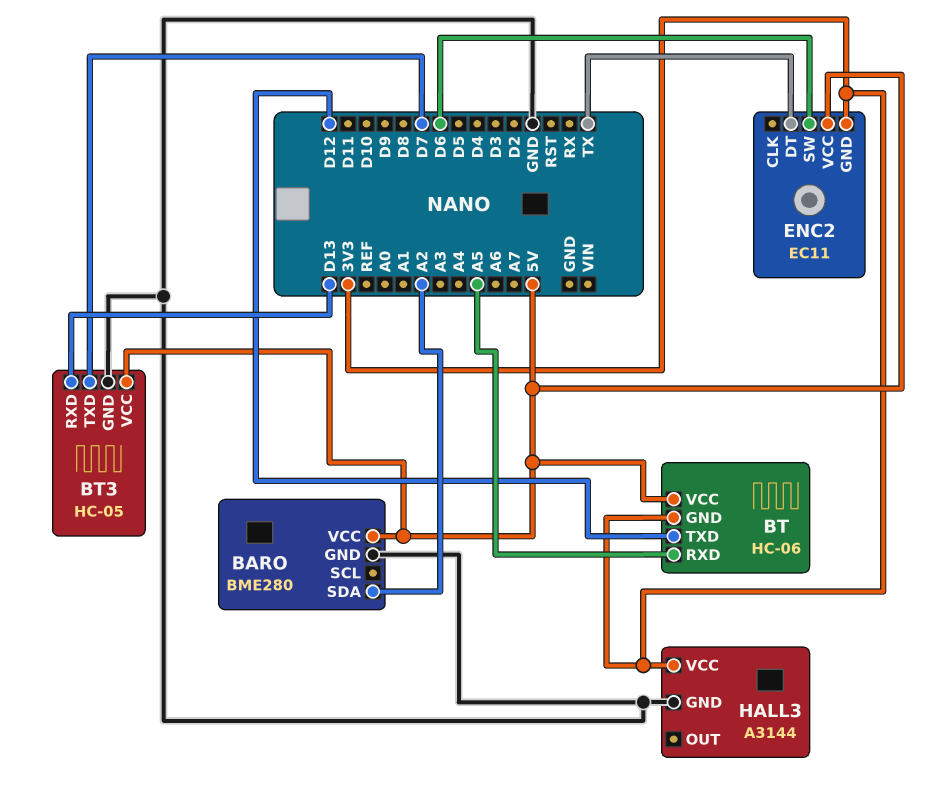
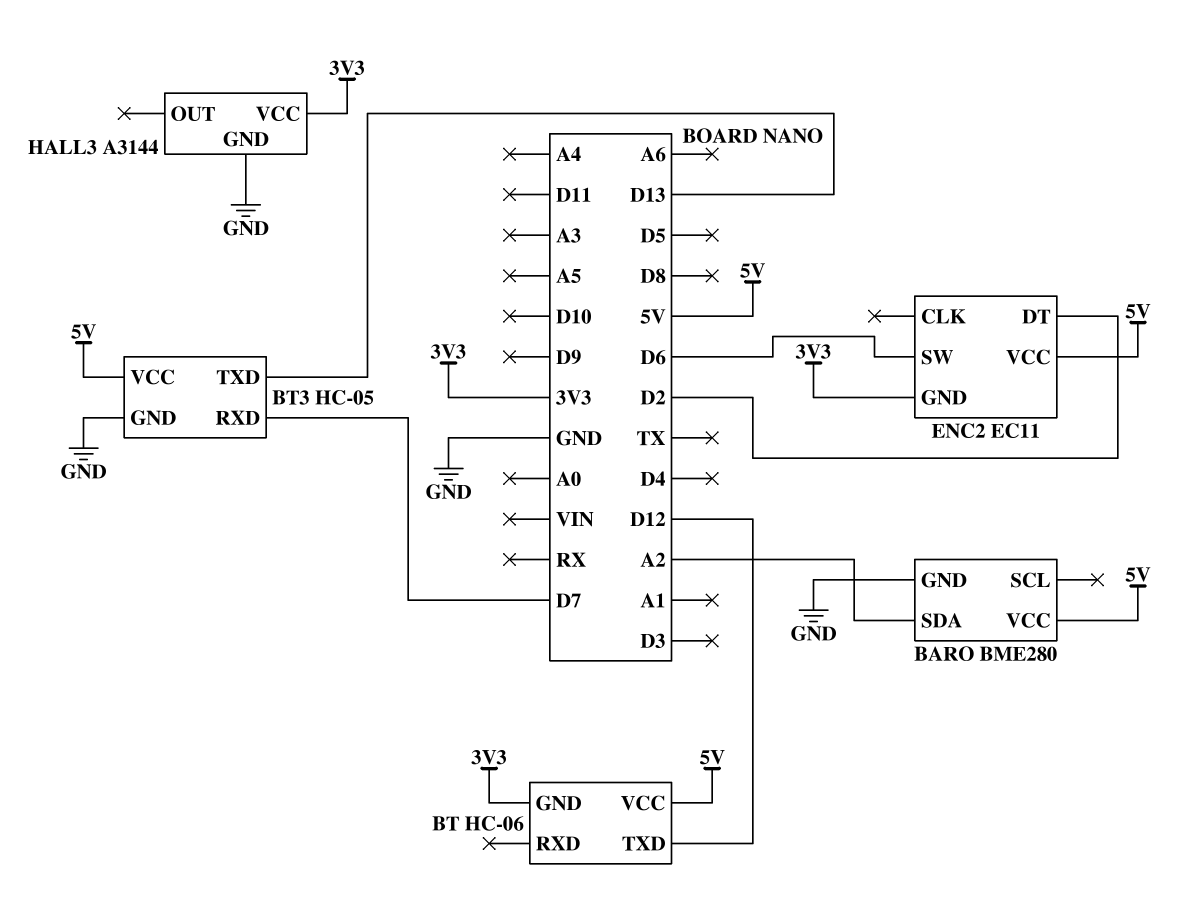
BT pin RXD: A5 -> none
BT3 pin RXD: D13 -> D7
BT3 pin TXD: D7 -> D13
ENC2 pin DT: TX -> D2

